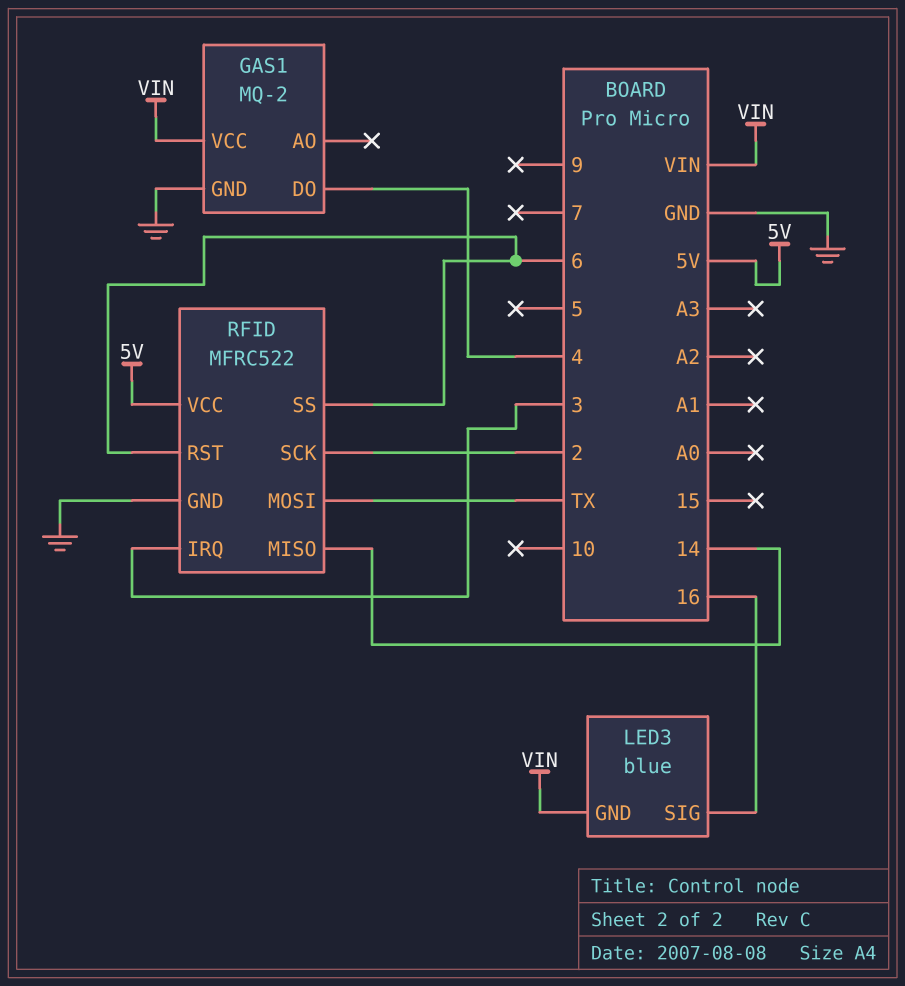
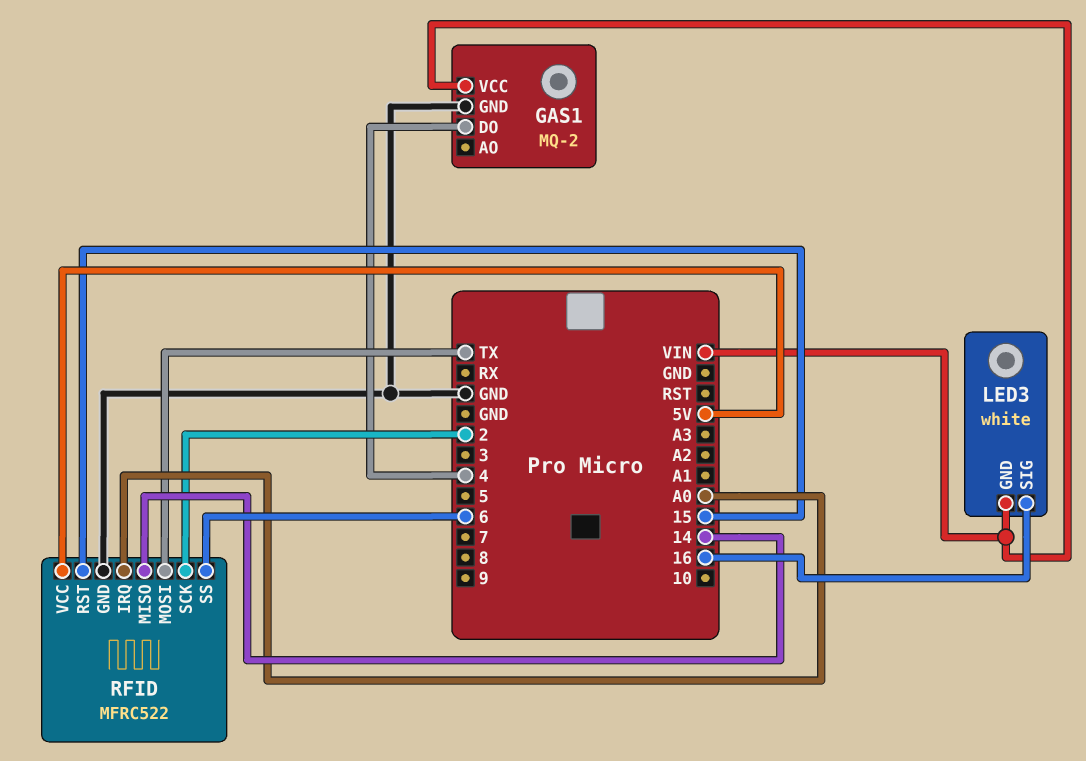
LED3: blue -> white
RFID pin IRQ: 3 -> A0
RFID pin RST: 6 -> 15

